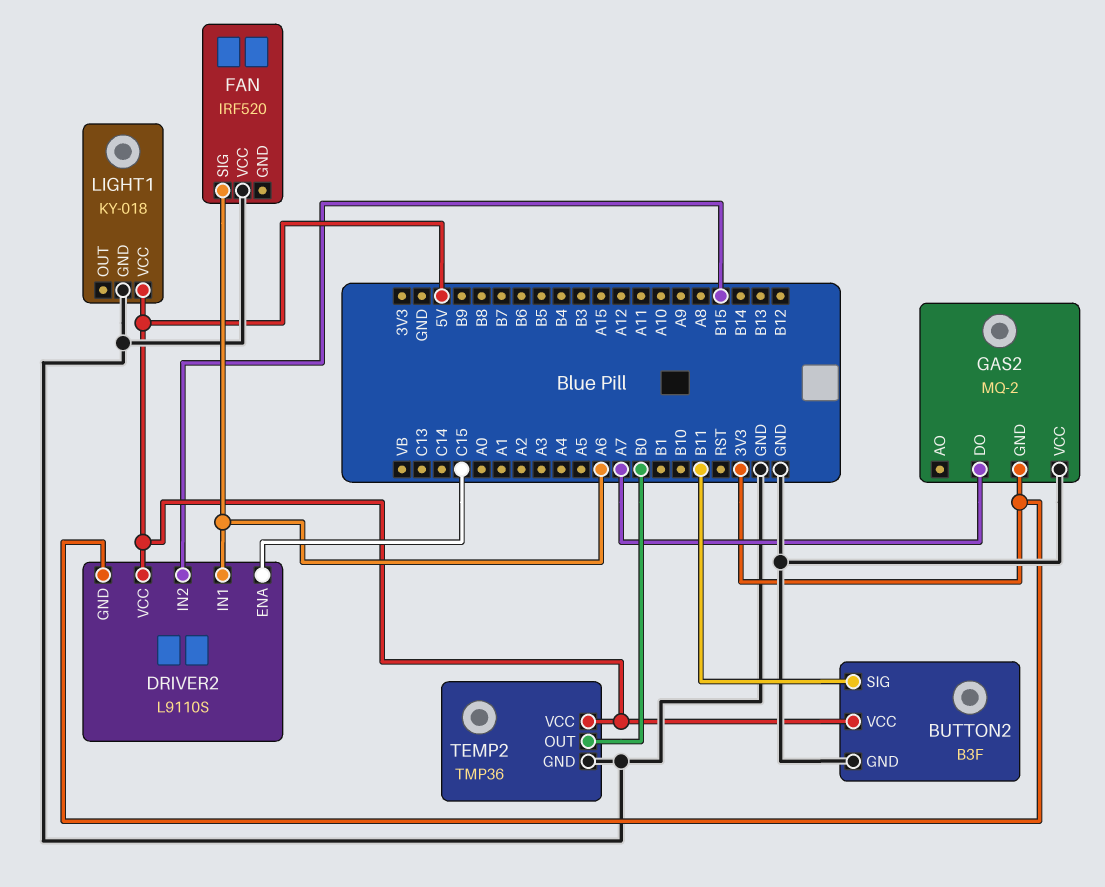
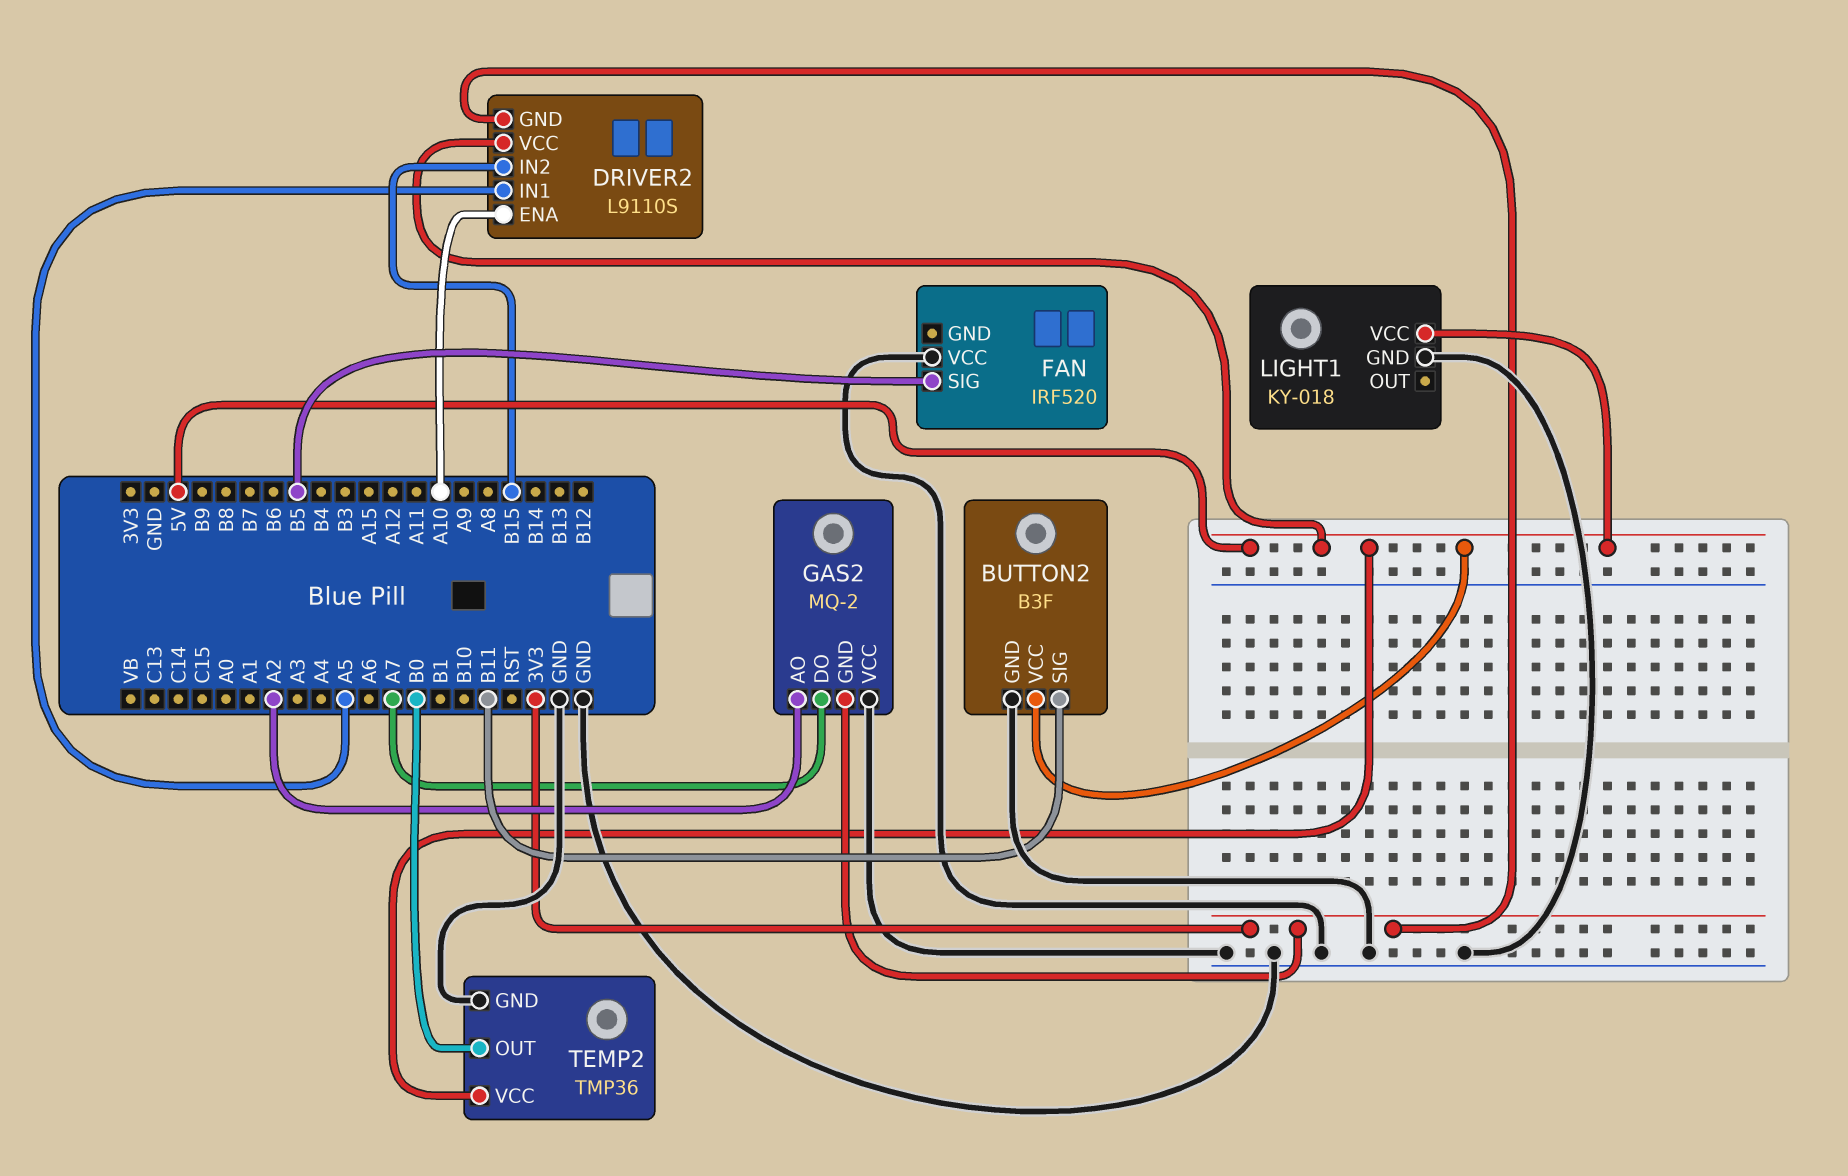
DRIVER2 pin ENA: C15 -> A10
DRIVER2 pin IN1: A6 -> A5
FAN pin SIG: A6 -> B5
GAS2 pin AO: none -> A2

